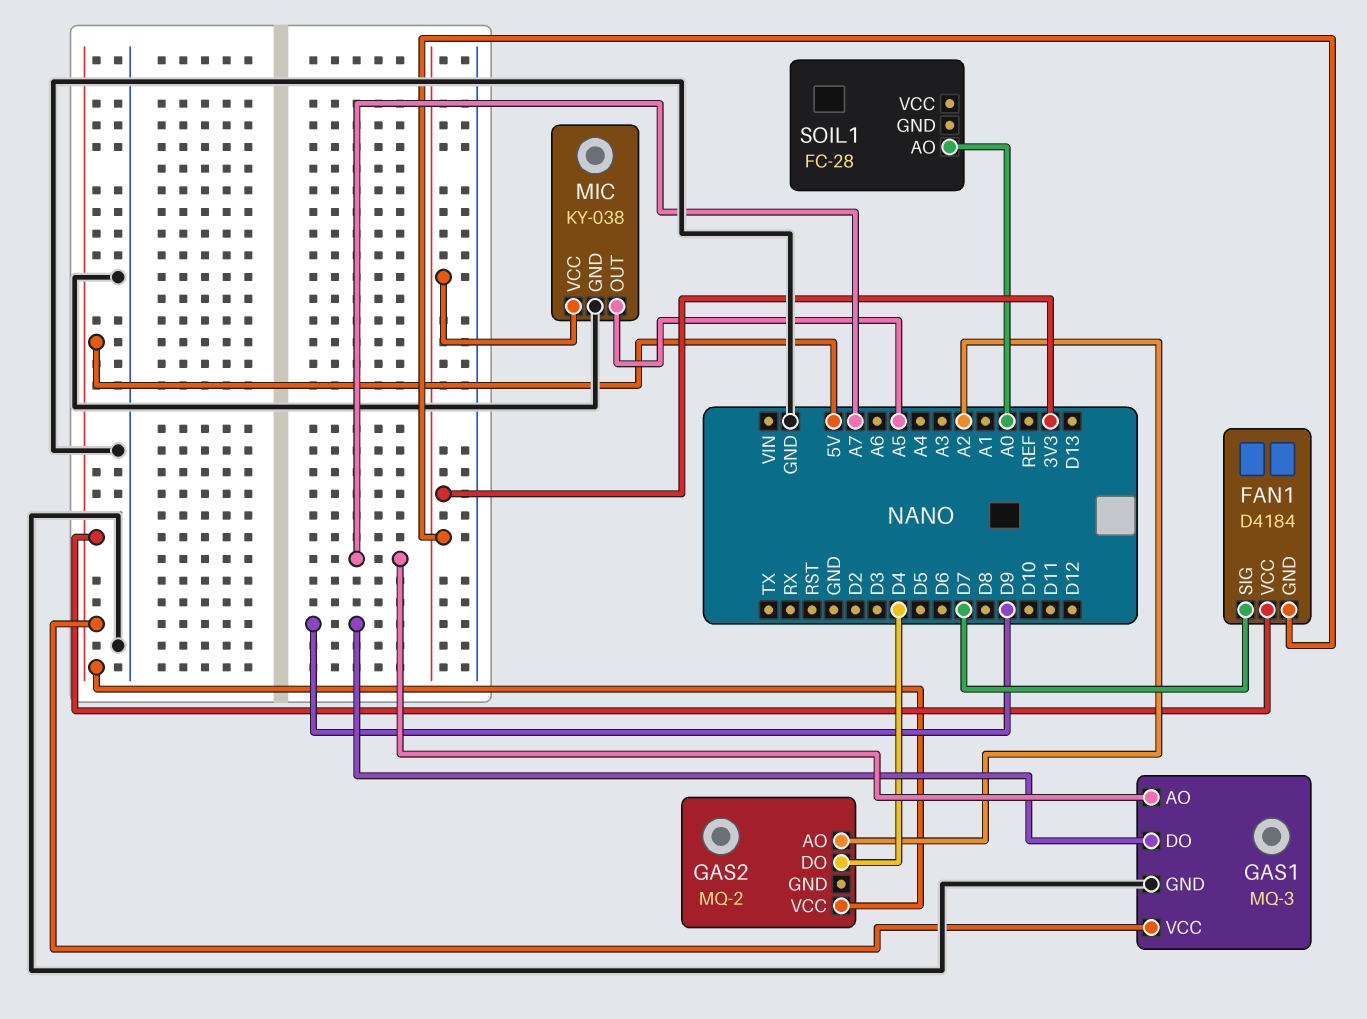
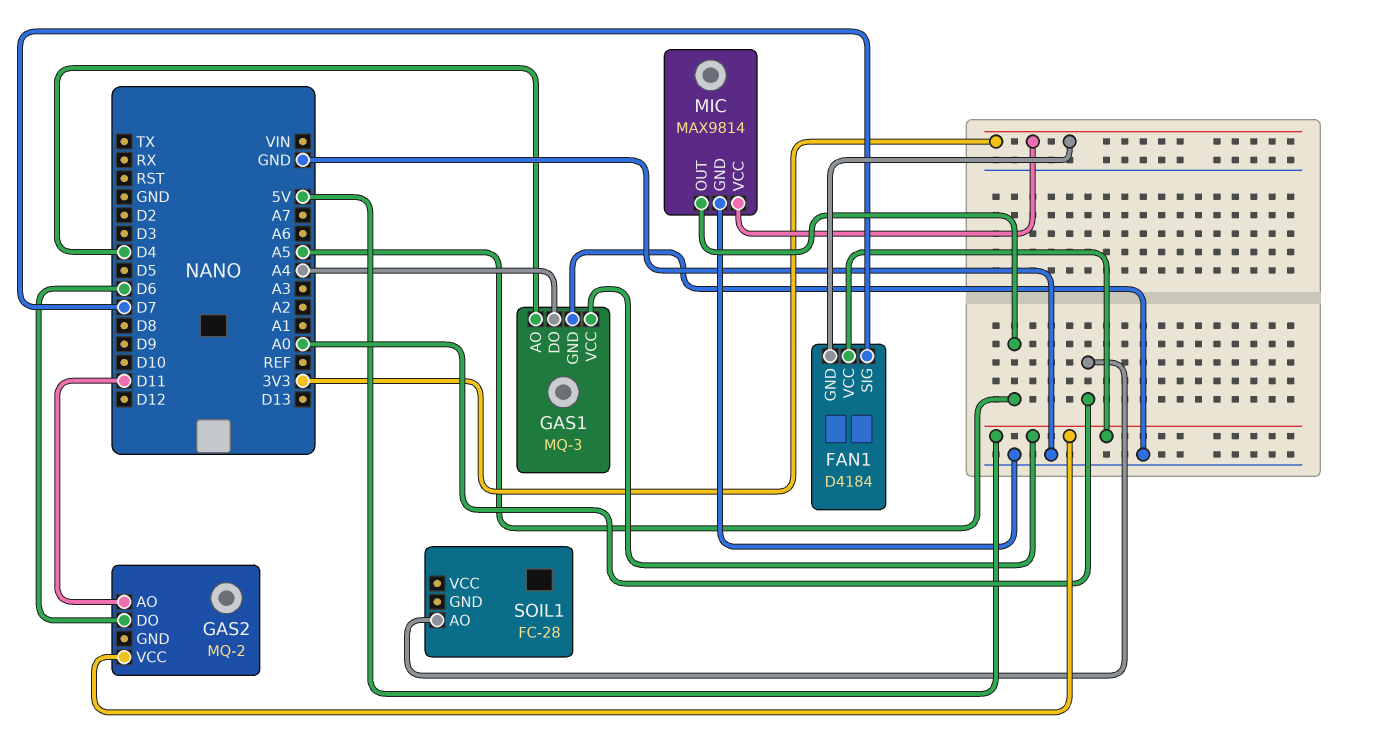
GAS1 pin AO: A7 -> D4
GAS1 pin DO: D9 -> A4
GAS2 pin AO: A2 -> D11
GAS2 pin DO: D4 -> D6
MIC: KY-038 -> MAX9814

